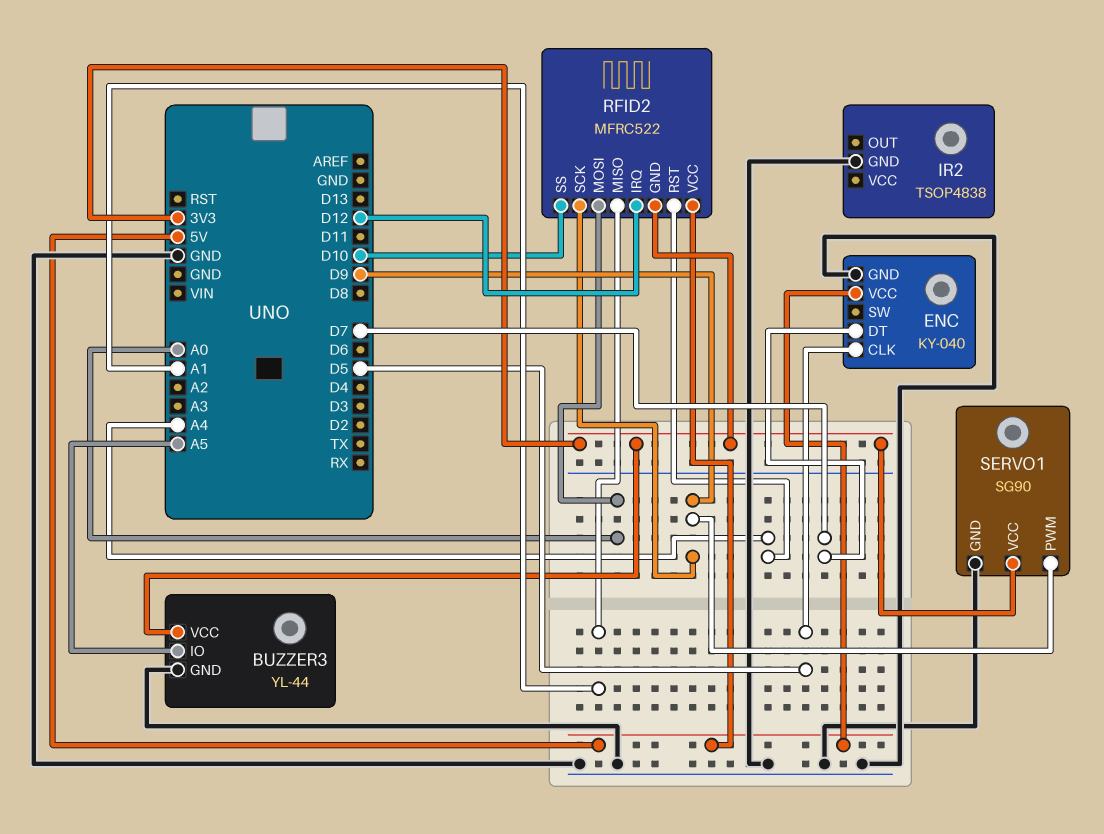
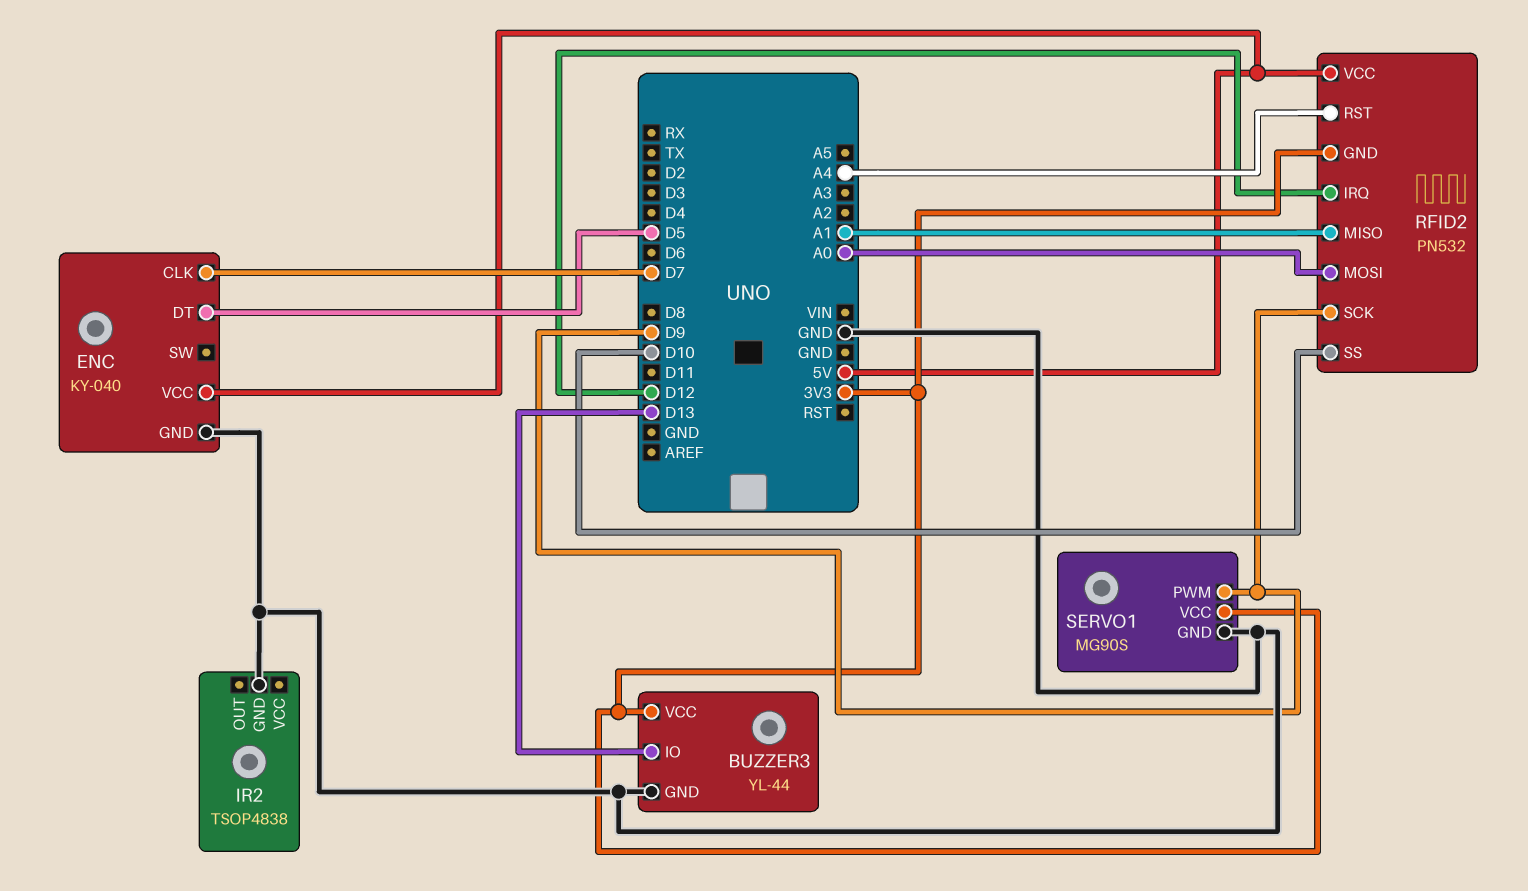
BUZZER3 pin IO: A5 -> D13
ENC pin CLK: D5 -> D7
ENC pin DT: D7 -> D5
RFID2: MFRC522 -> PN532
SERVO1: SG90 -> MG90S

